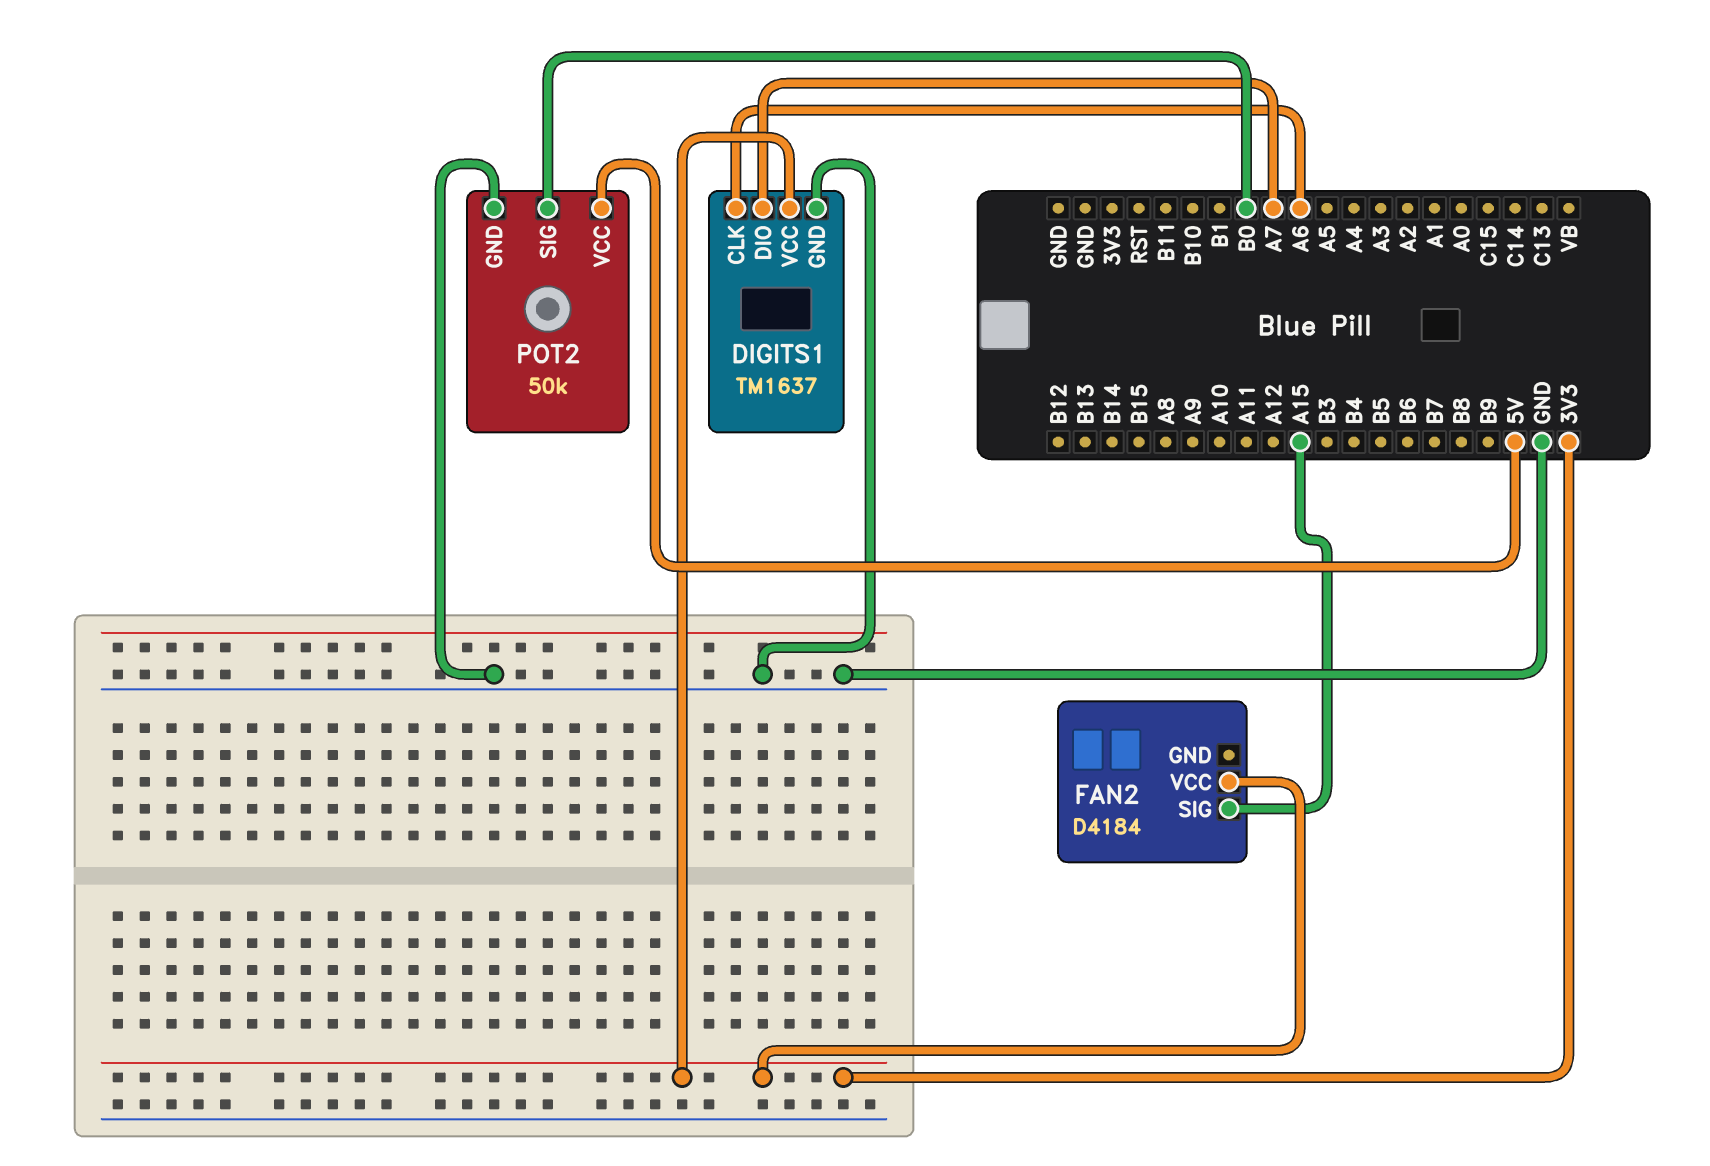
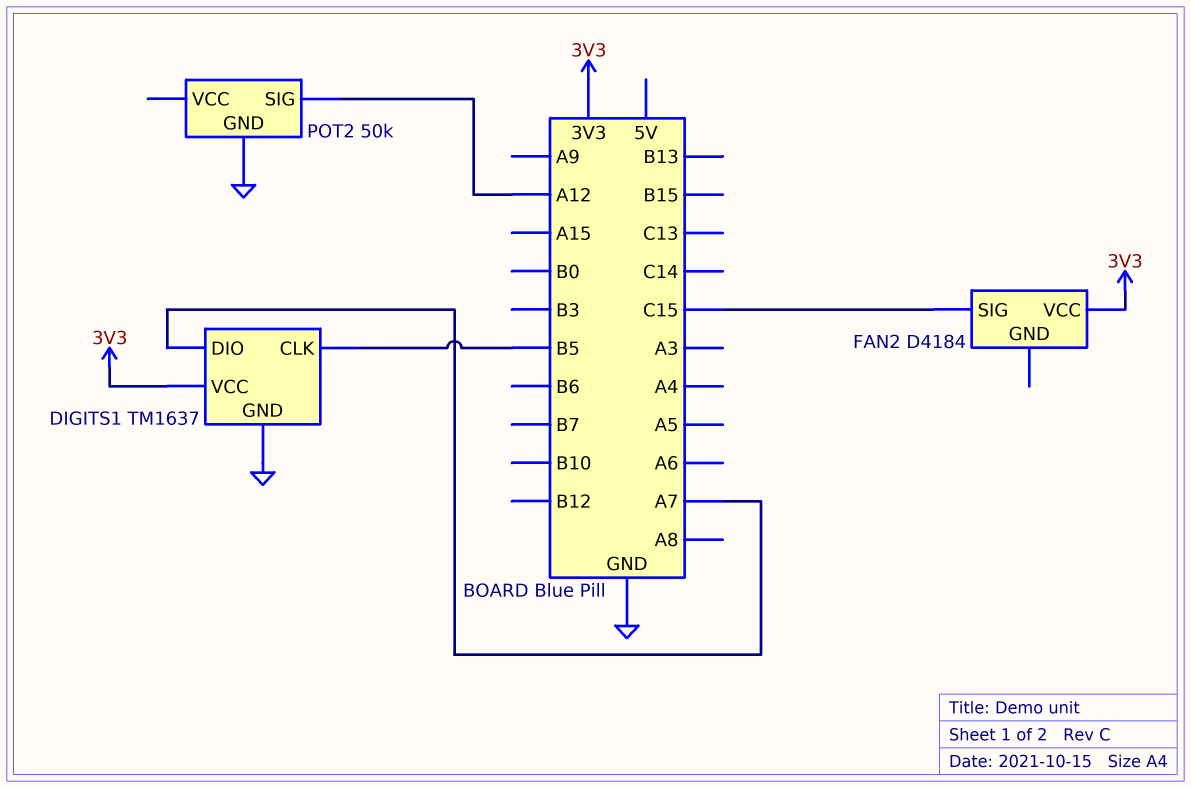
DIGITS1 pin CLK: A6 -> B5
FAN2 pin SIG: A15 -> C15
POT2 pin SIG: B0 -> A12
POT2 pin VCC: 5V -> none

